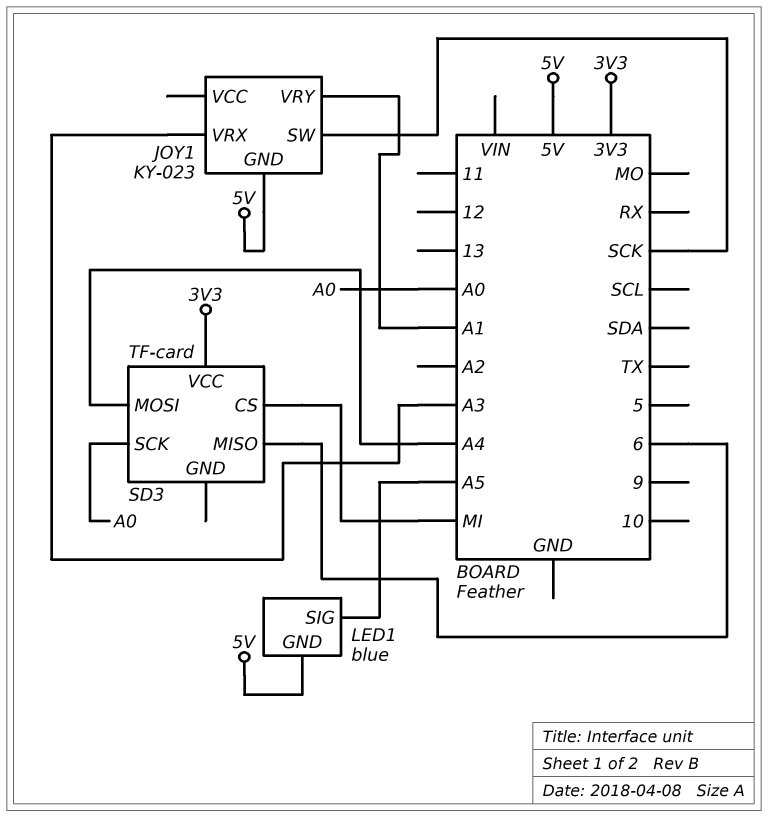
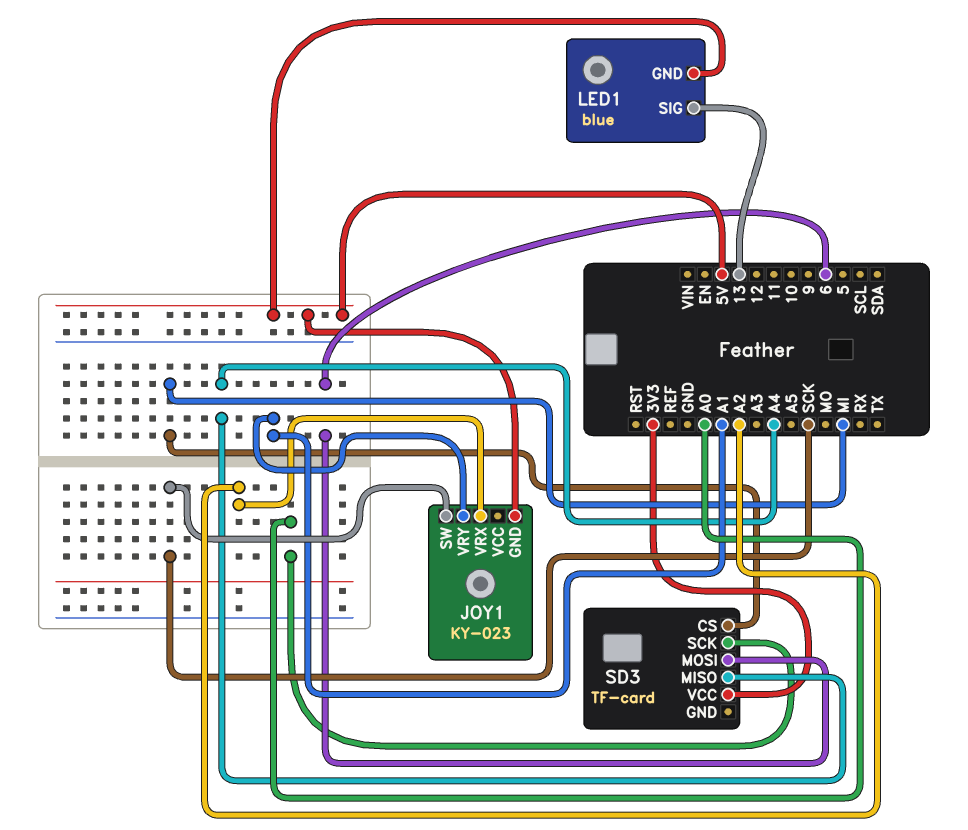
JOY1 pin VRX: A3 -> A2
LED1 pin SIG: A5 -> 13
SD3 pin MISO: 6 -> A4
SD3 pin MOSI: A4 -> 6

